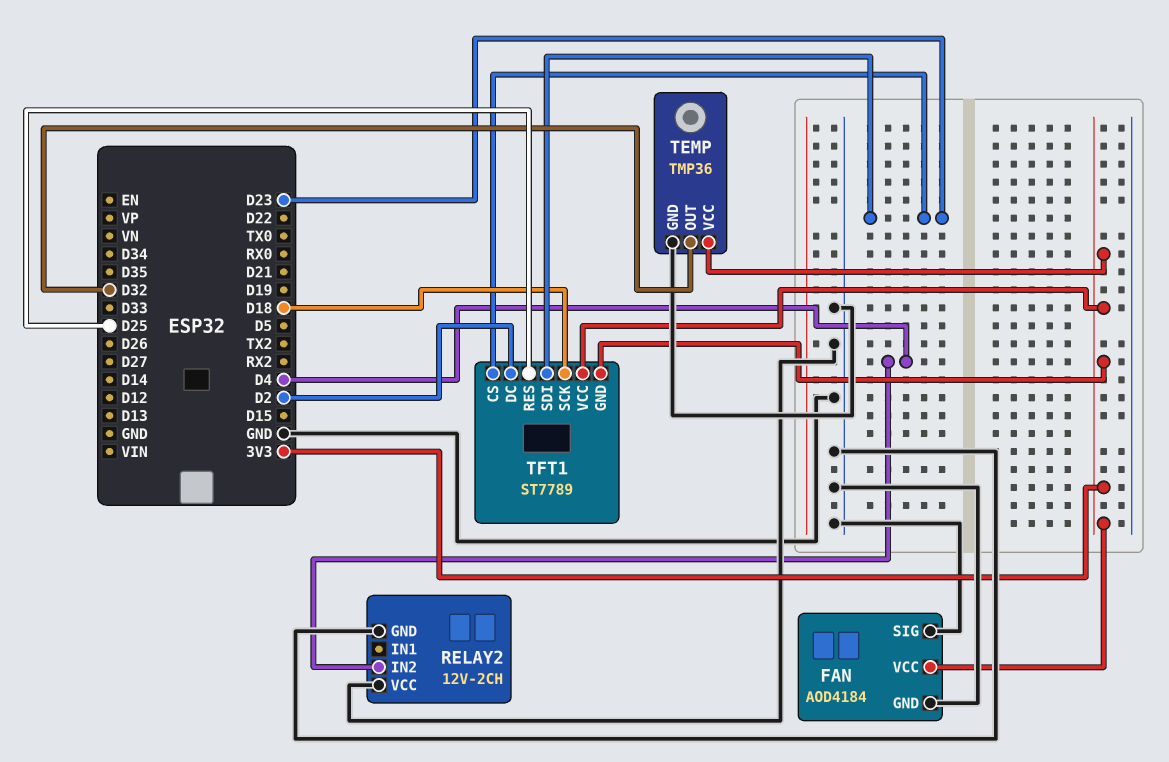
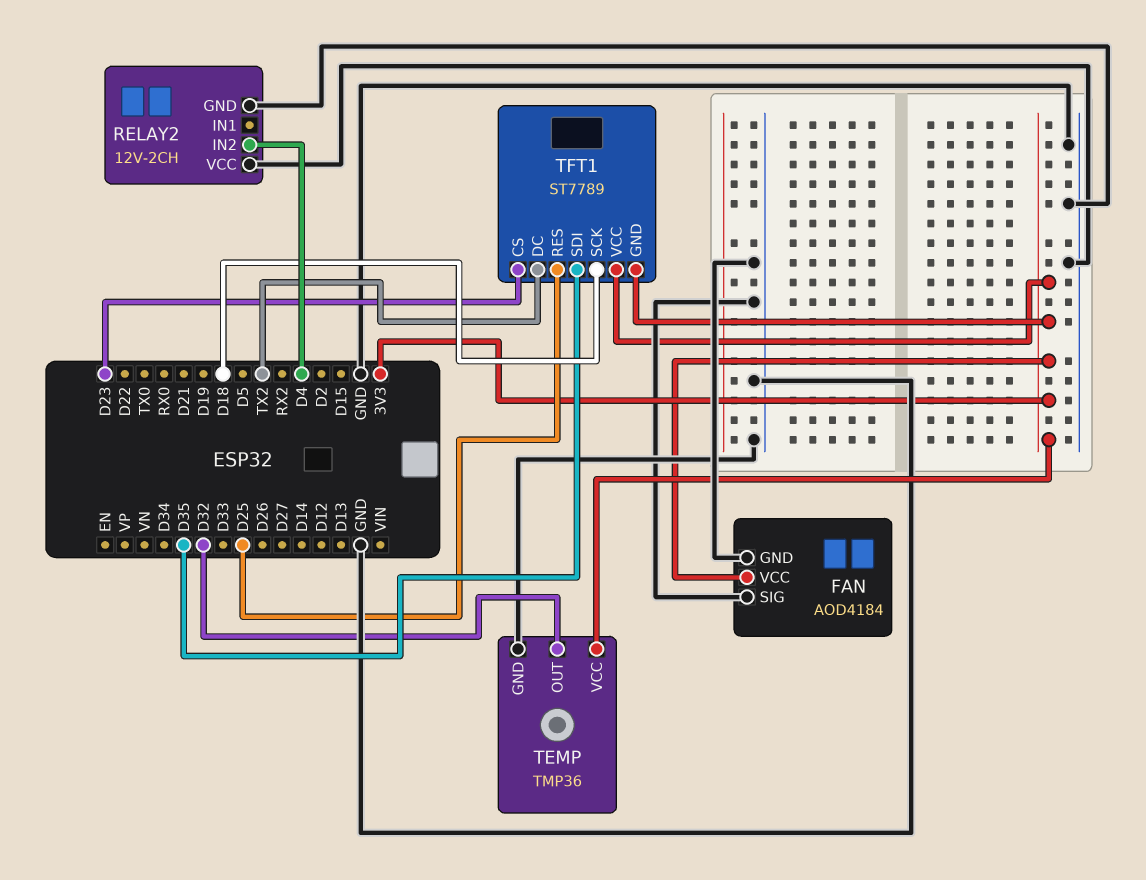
TFT1 pin DC: D2 -> TX2
TFT1 pin SDI: D23 -> D35

